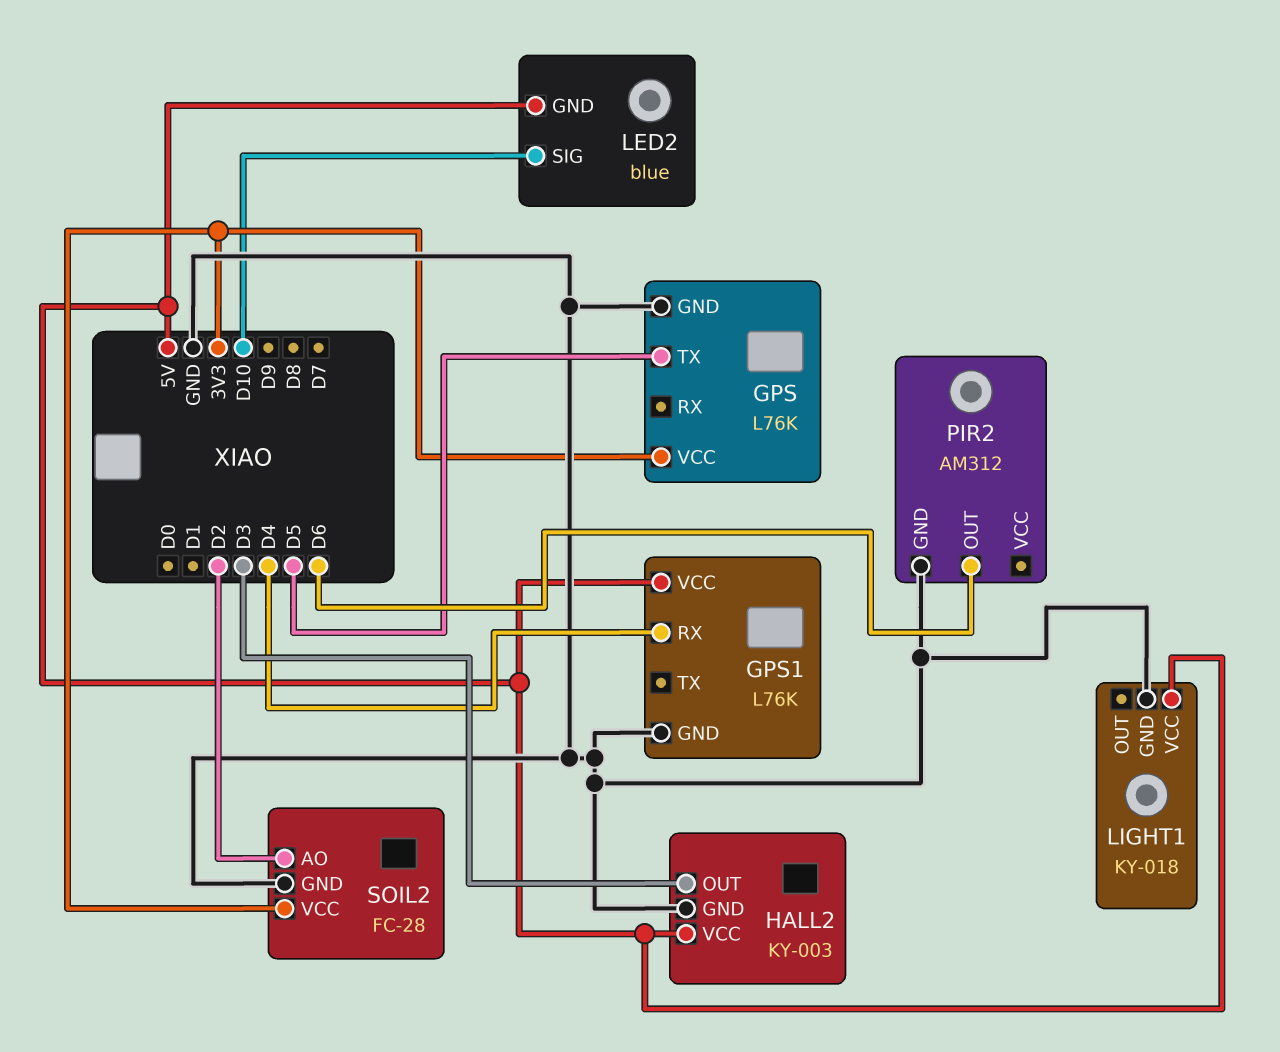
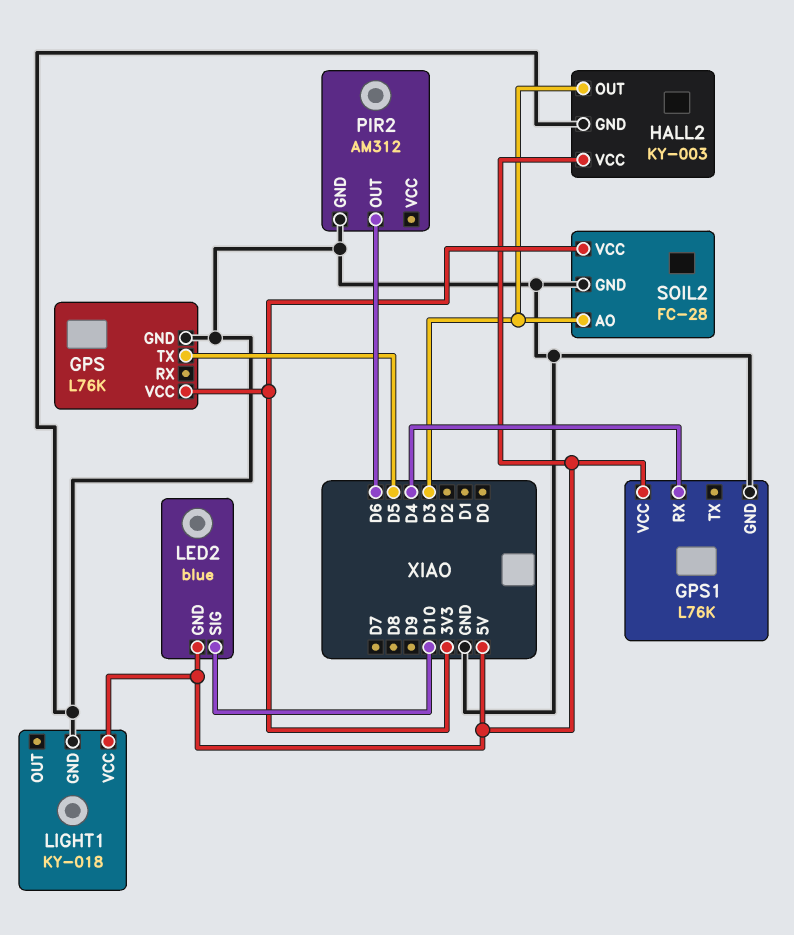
SOIL2 pin AO: D2 -> D3

